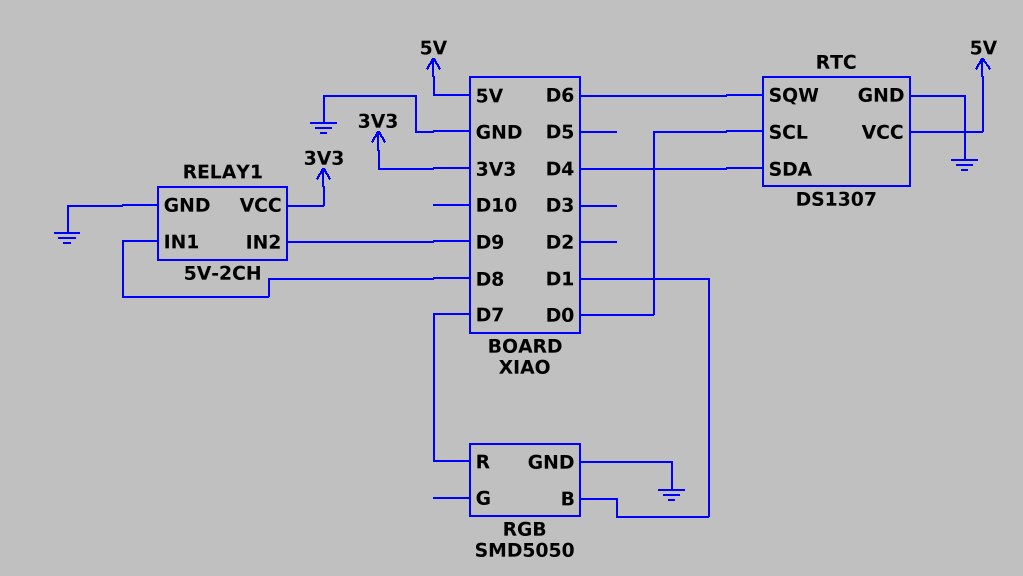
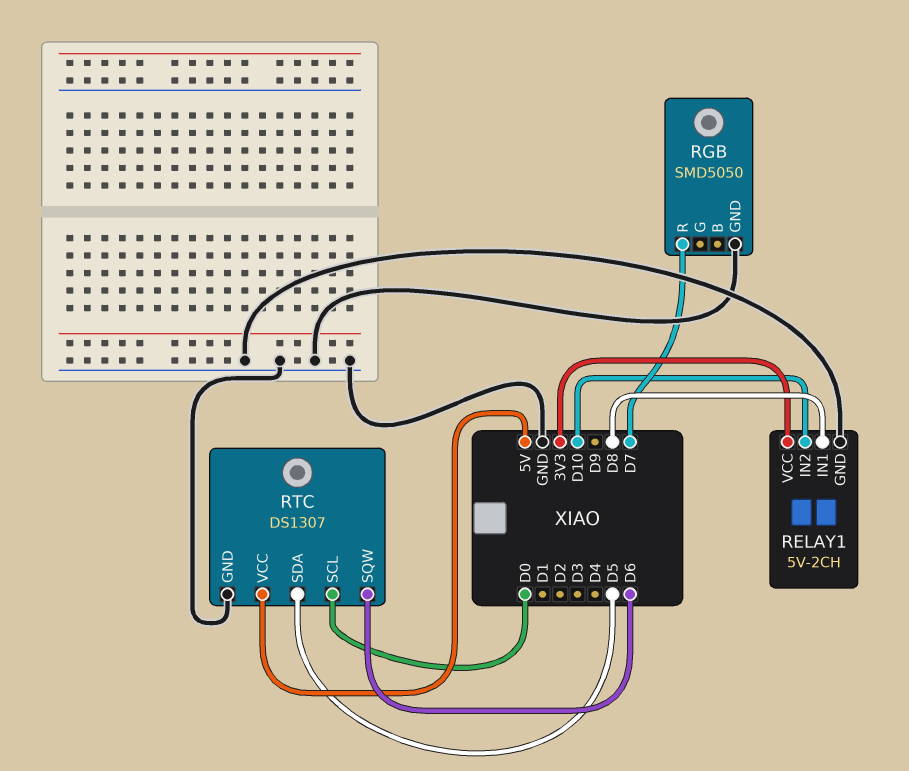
RELAY1 pin IN2: D9 -> D10
RGB pin B: D1 -> none
RTC pin SDA: D4 -> D5

